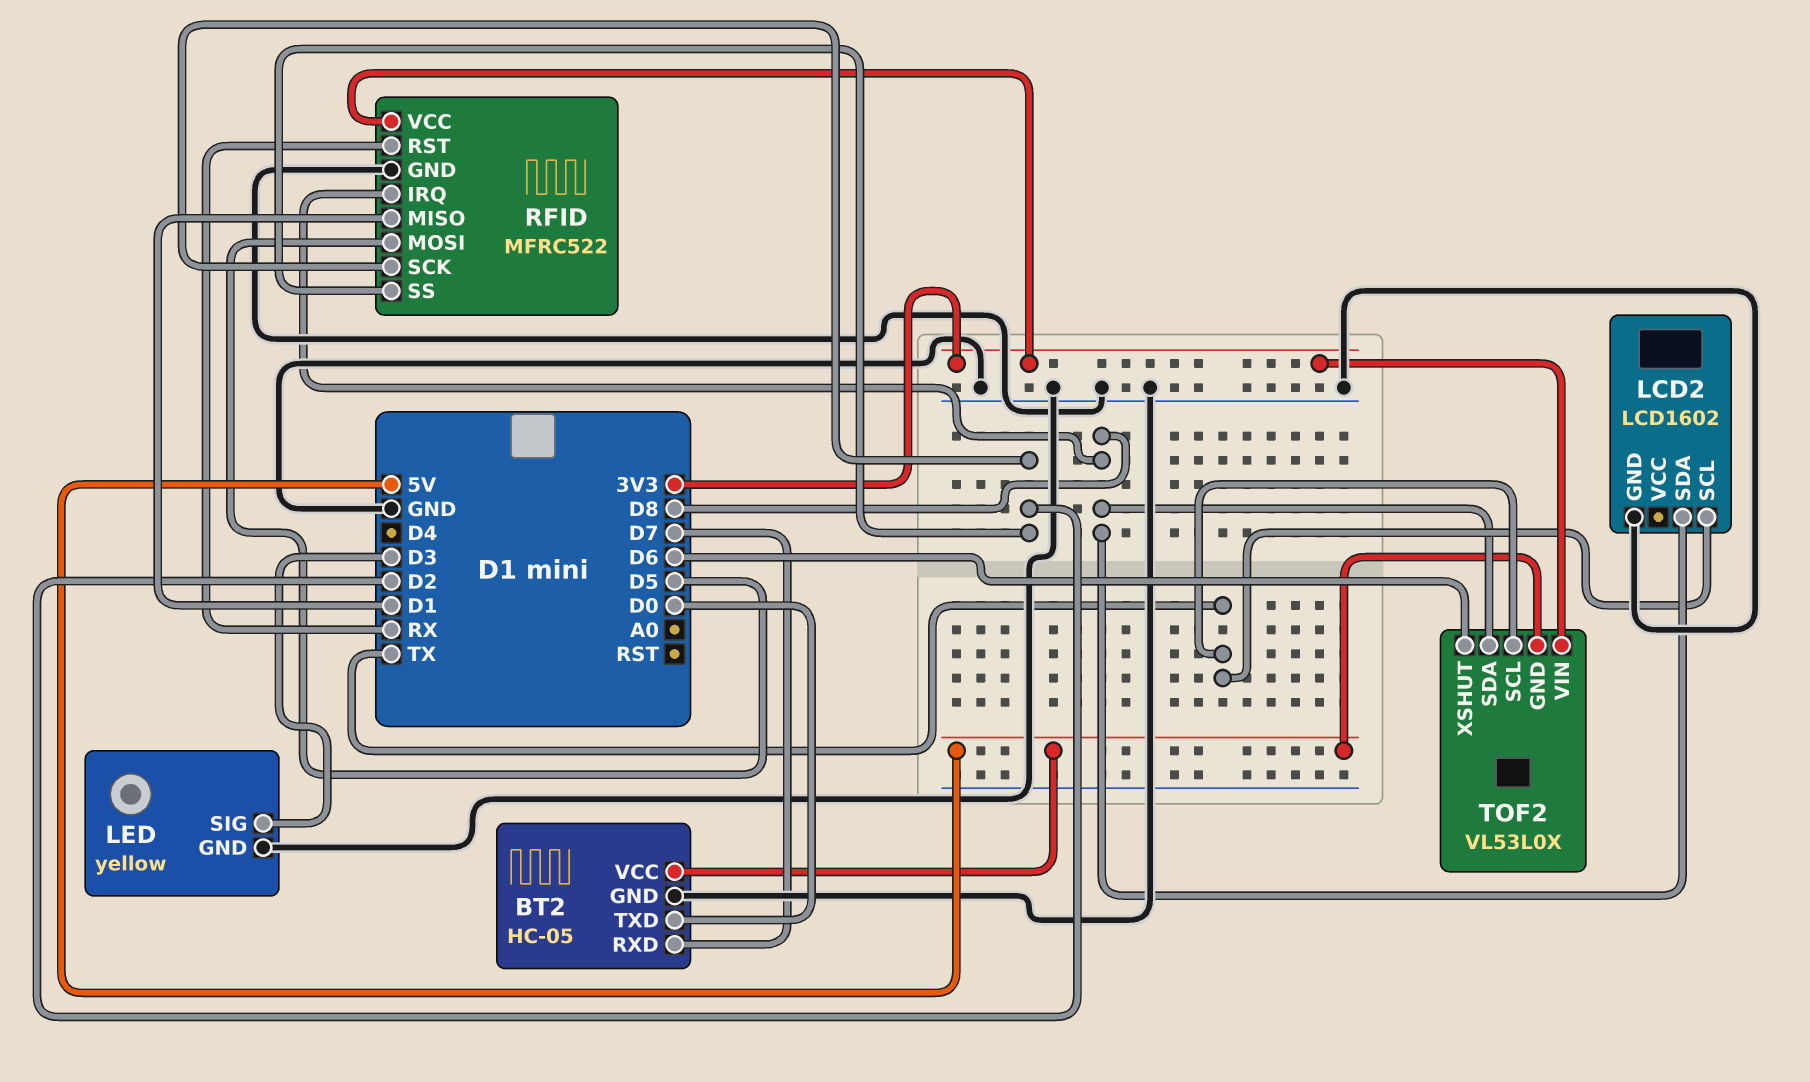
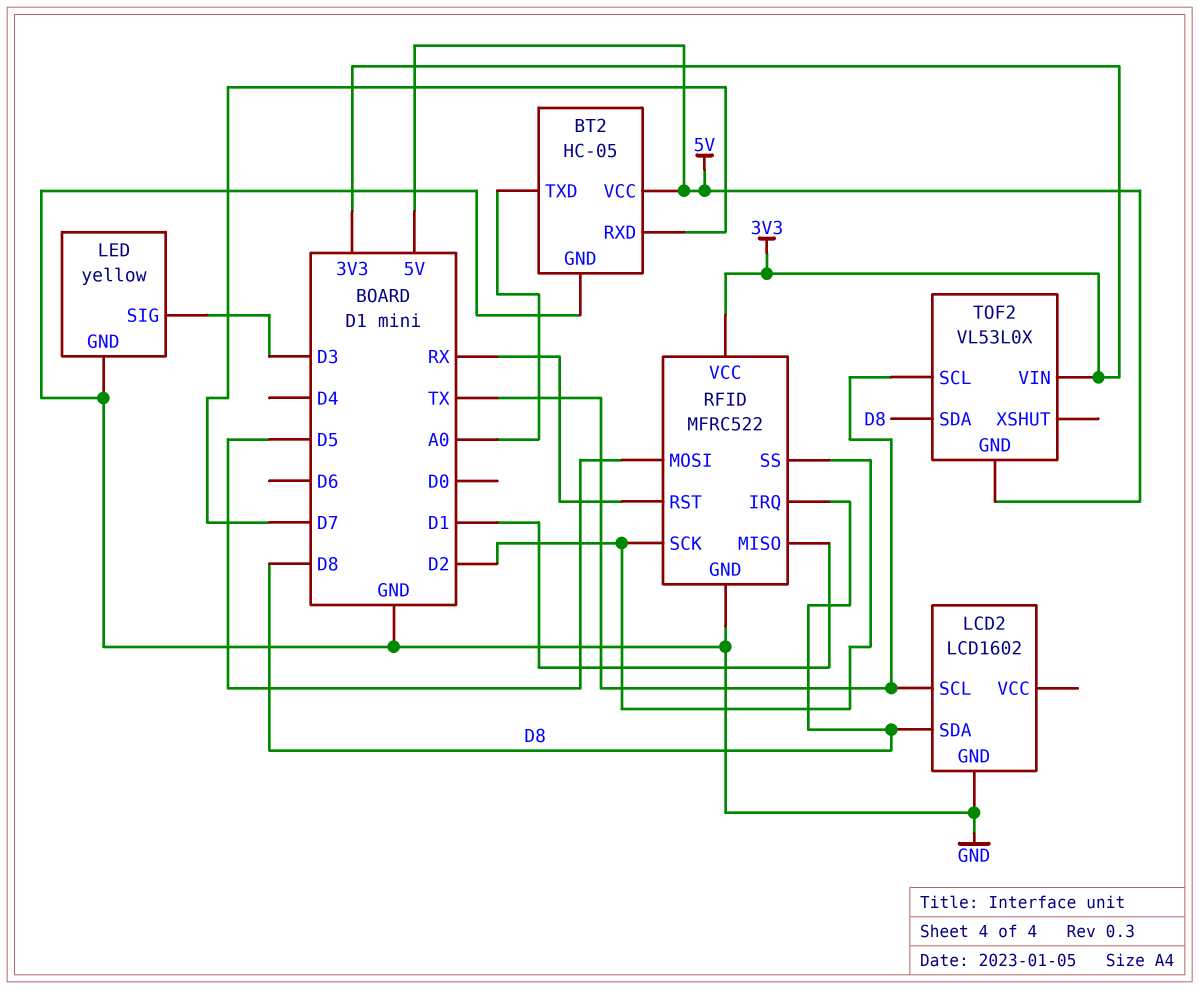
BT2 pin TXD: D0 -> A0
TOF2 pin XSHUT: D6 -> none

